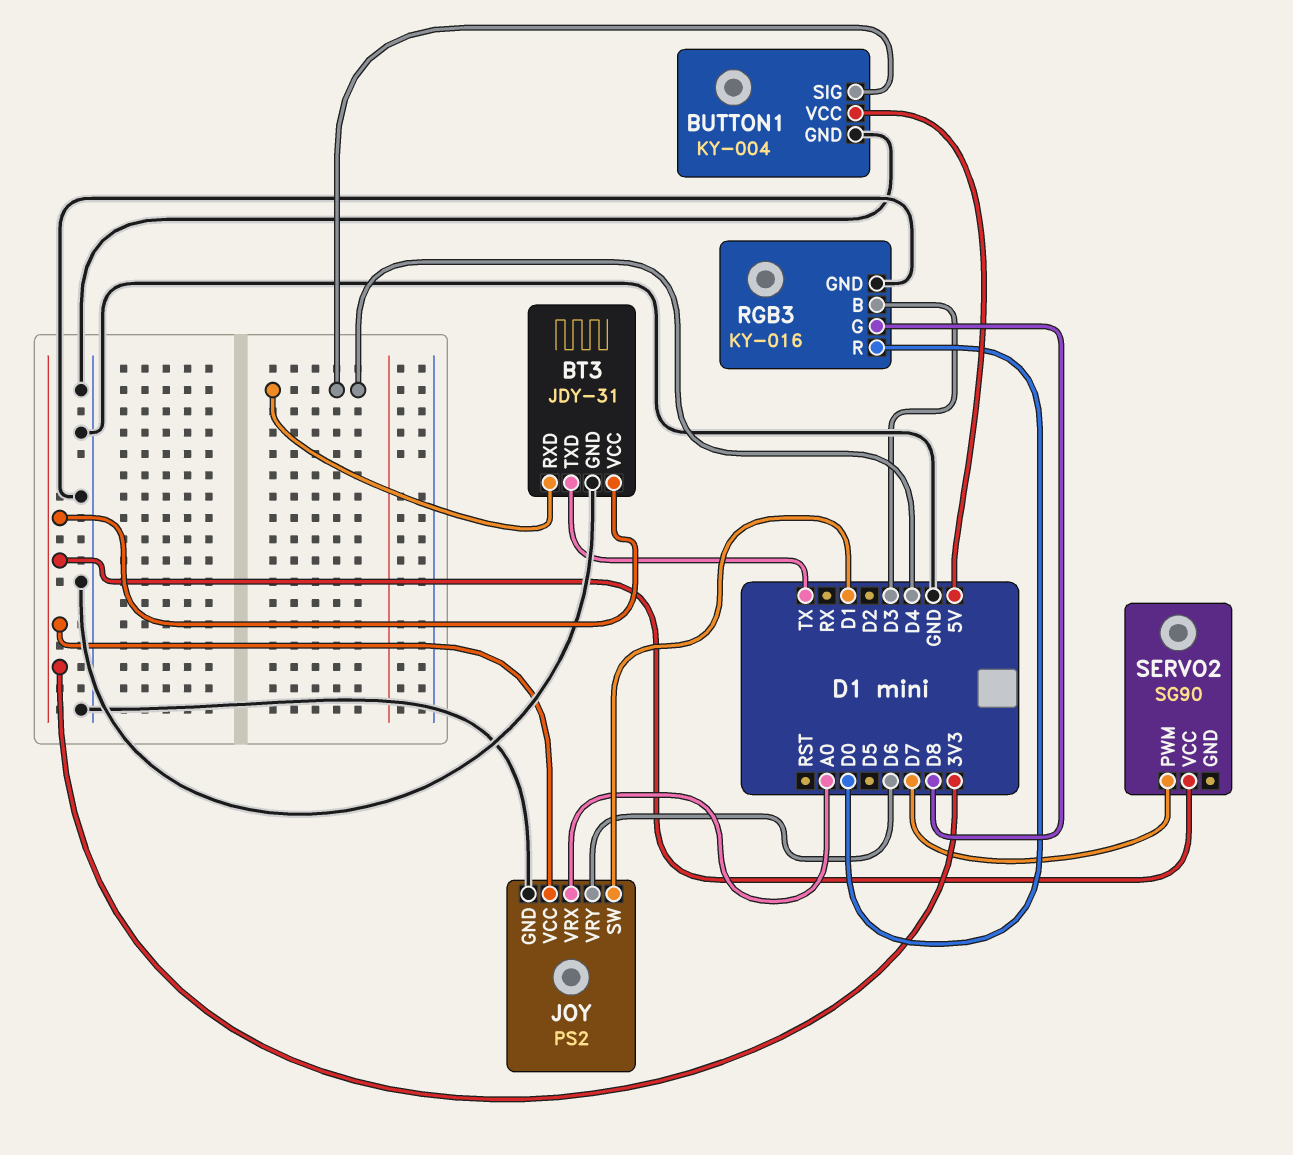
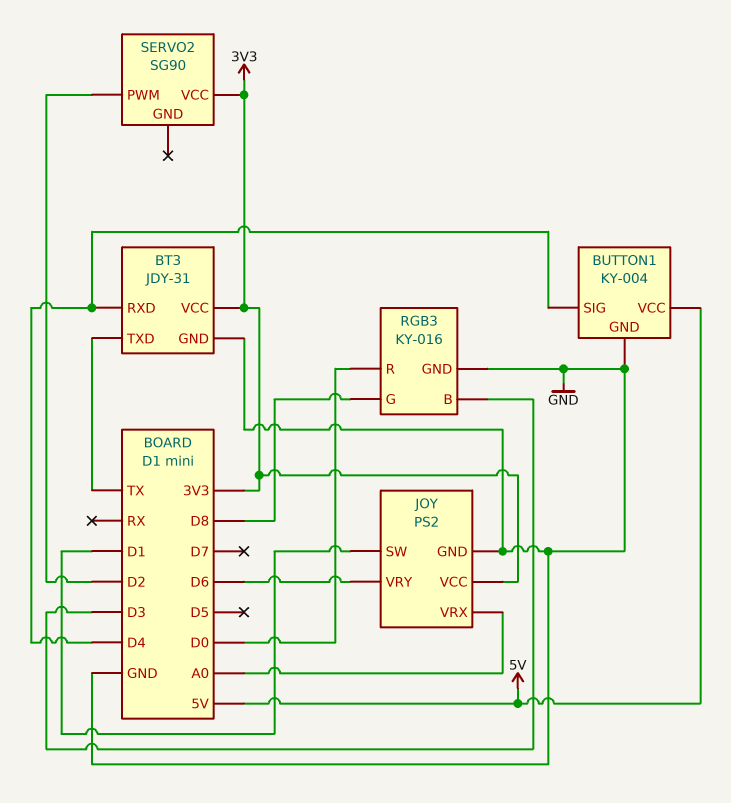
SERVO2 pin PWM: D7 -> D2

